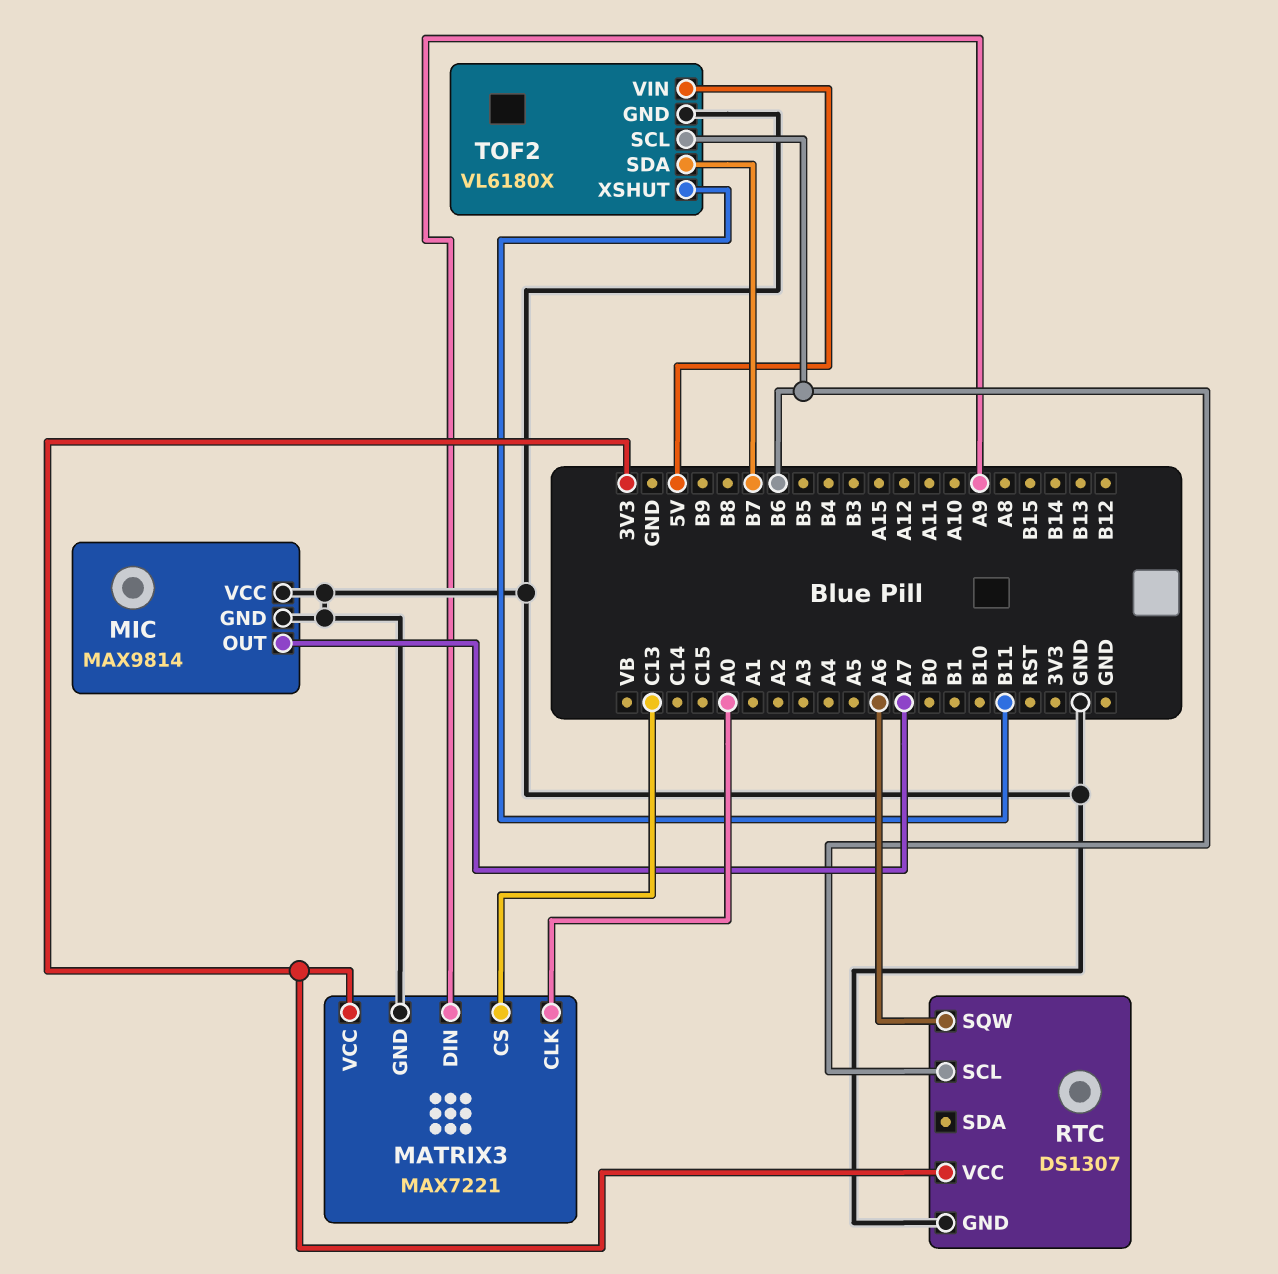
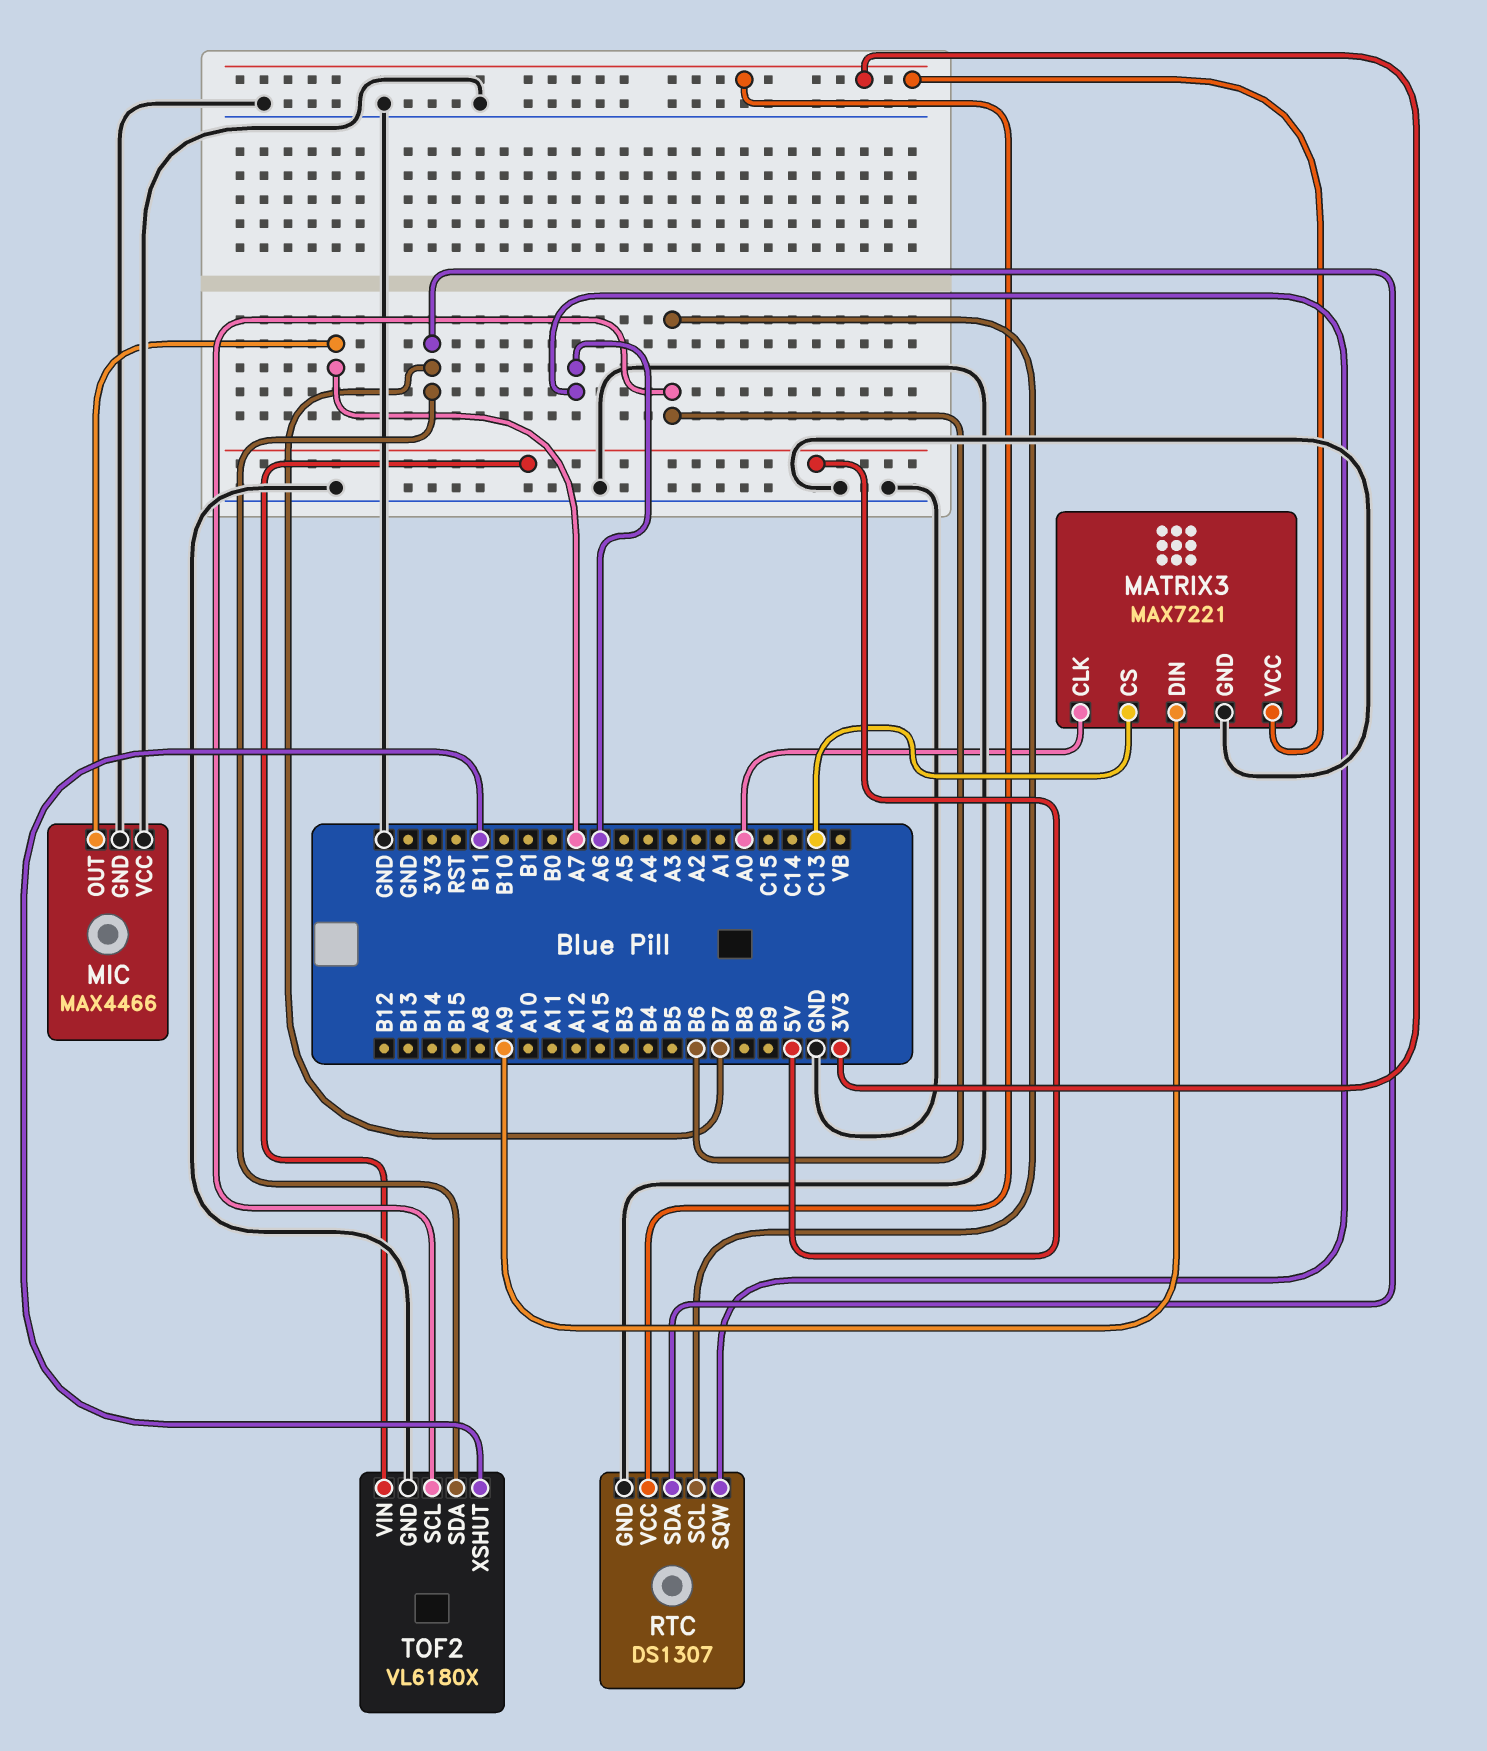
MIC: MAX9814 -> MAX4466
RTC pin SDA: none -> B7

